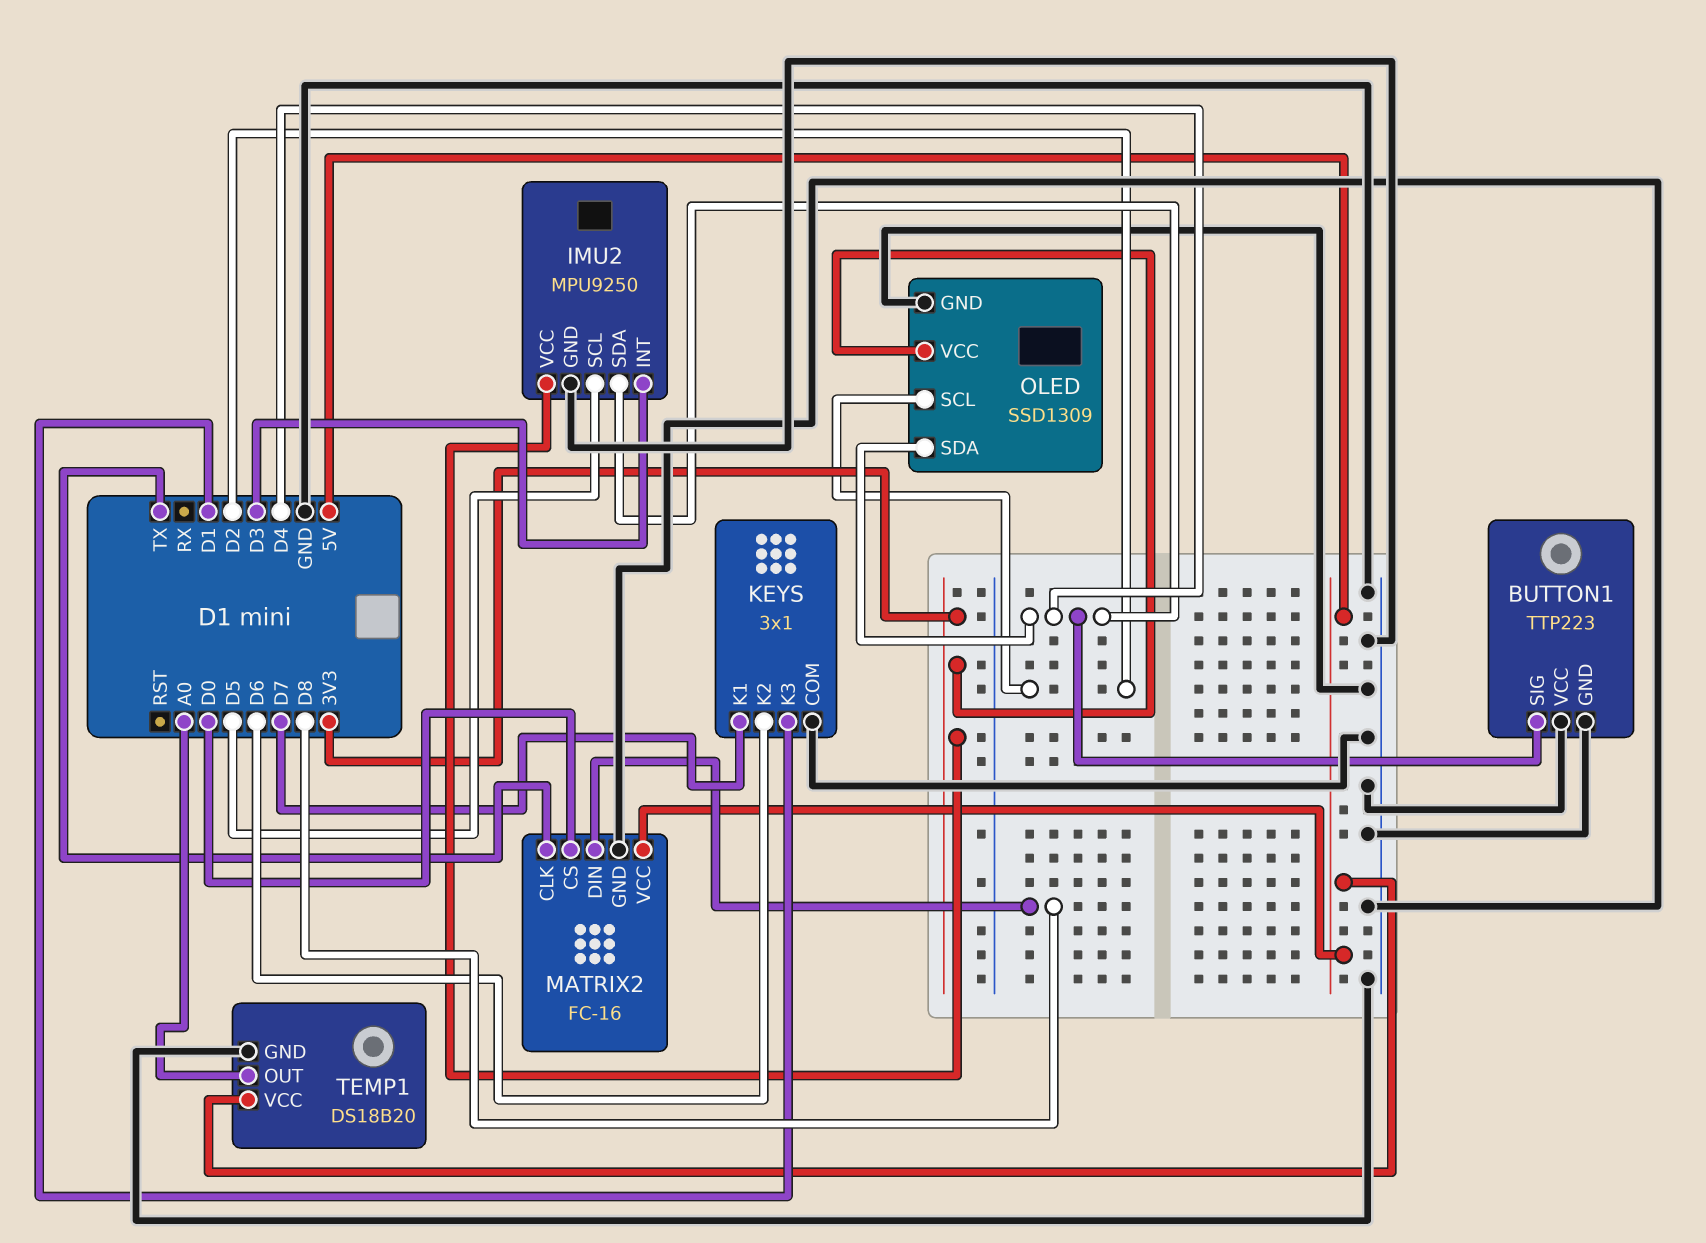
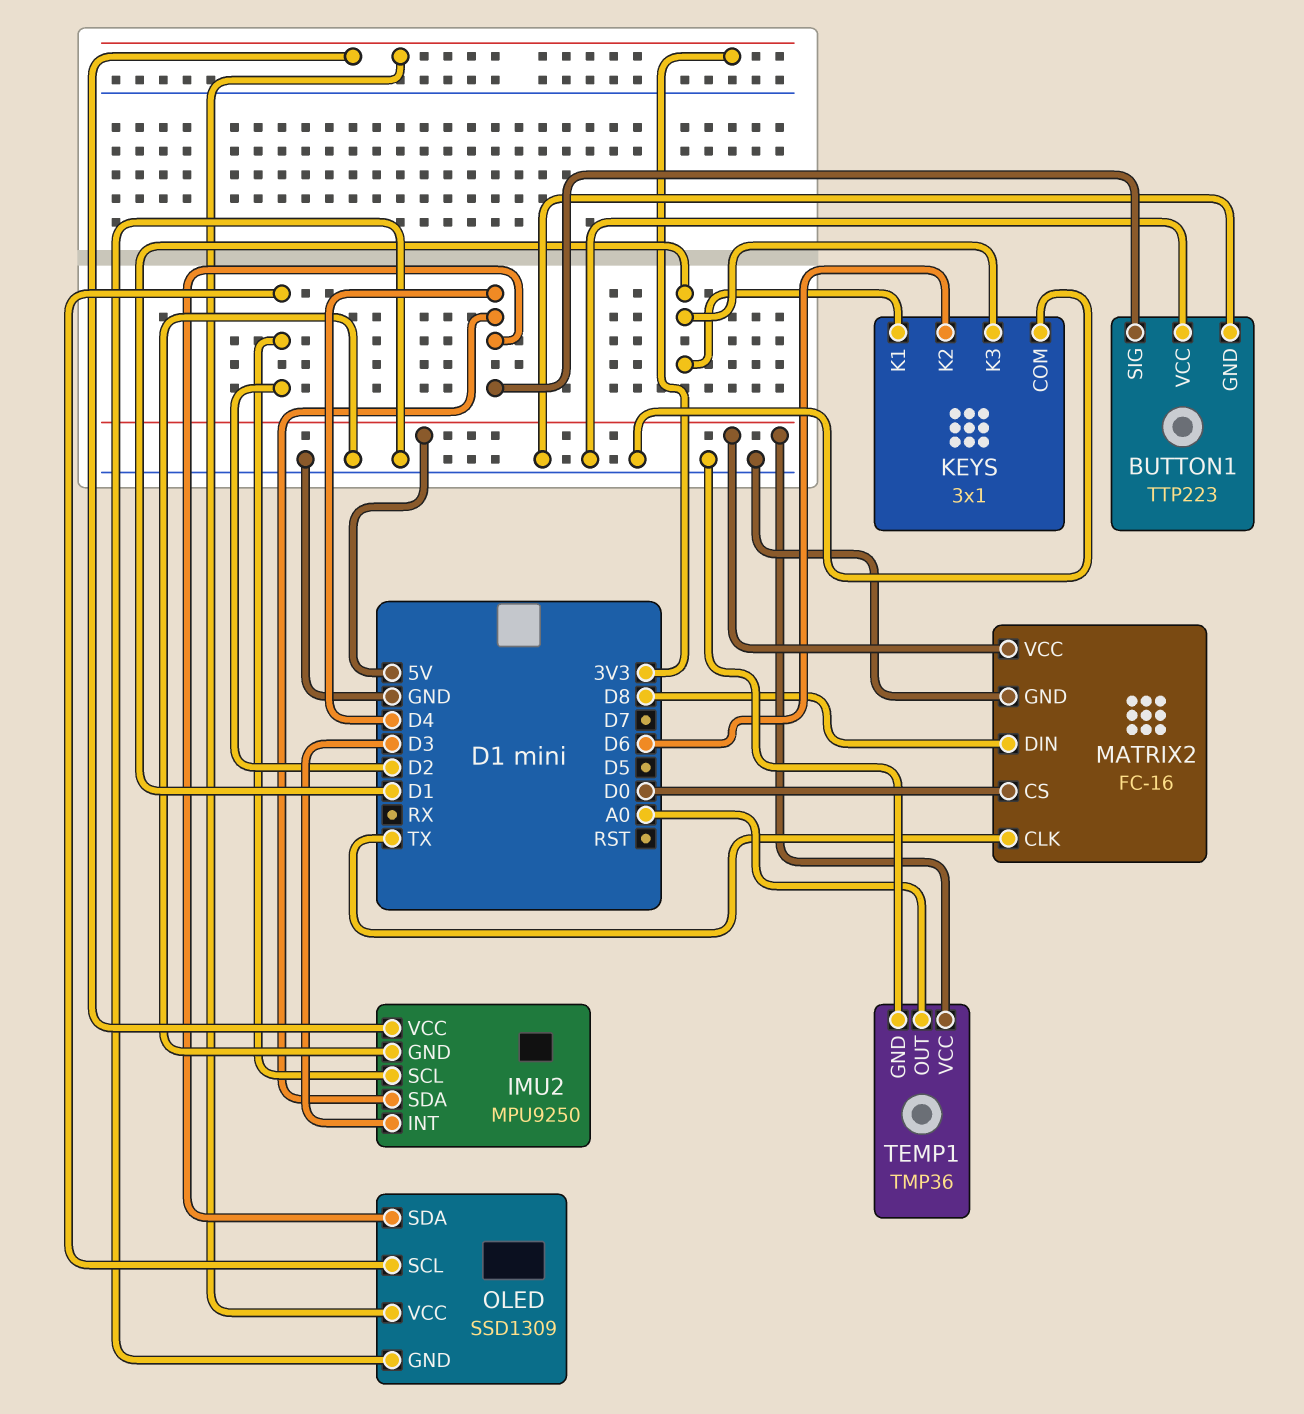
IMU2 pin SCL: D5 -> D2
KEYS pin K1: D7 -> D1
TEMP1: DS18B20 -> TMP36

